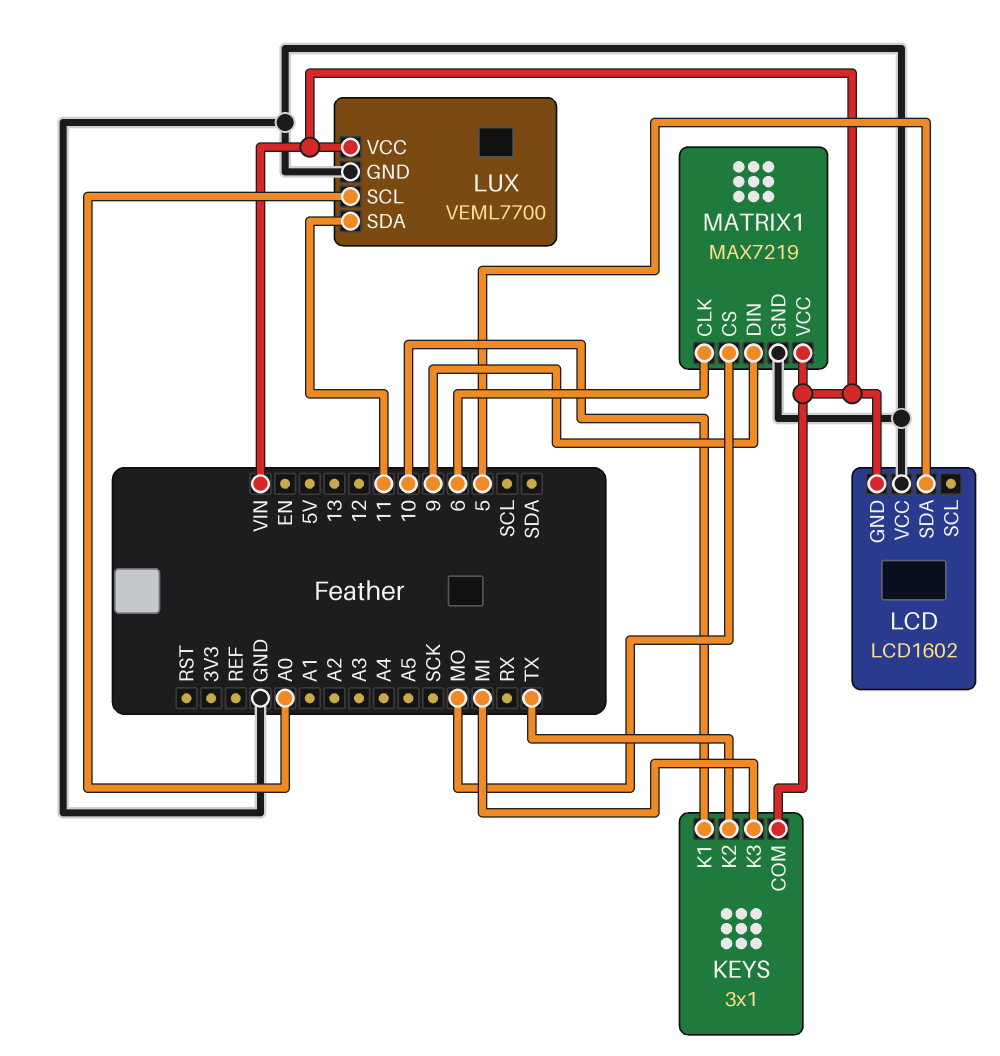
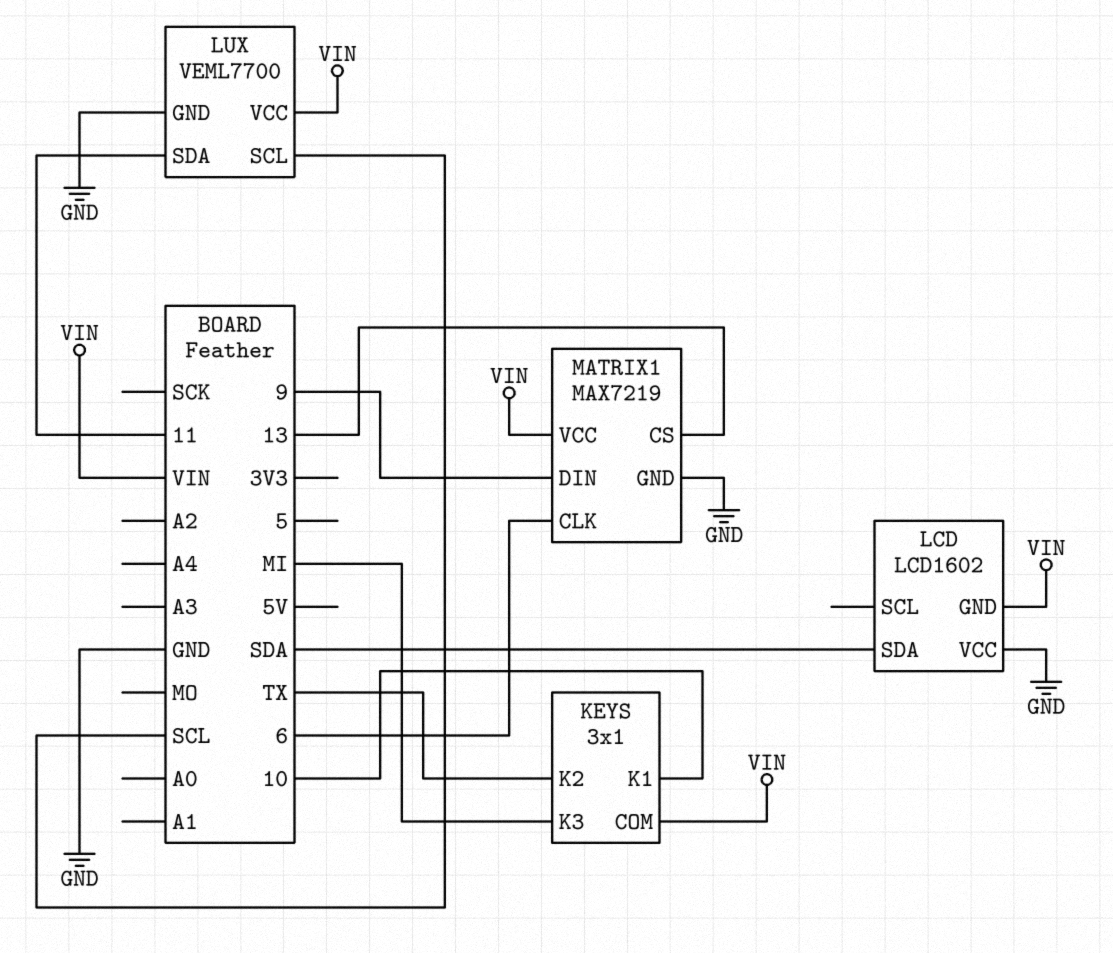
LCD pin SDA: 5 -> SDA
LUX pin SCL: A0 -> SCL
MATRIX1 pin CS: MO -> 13

